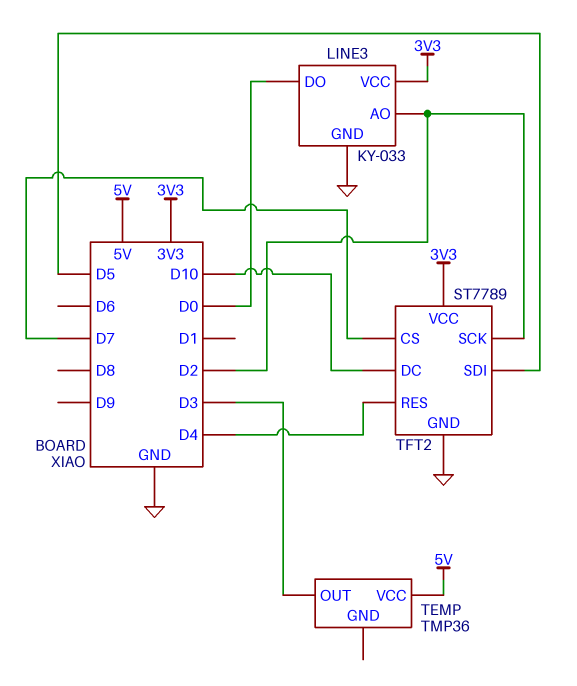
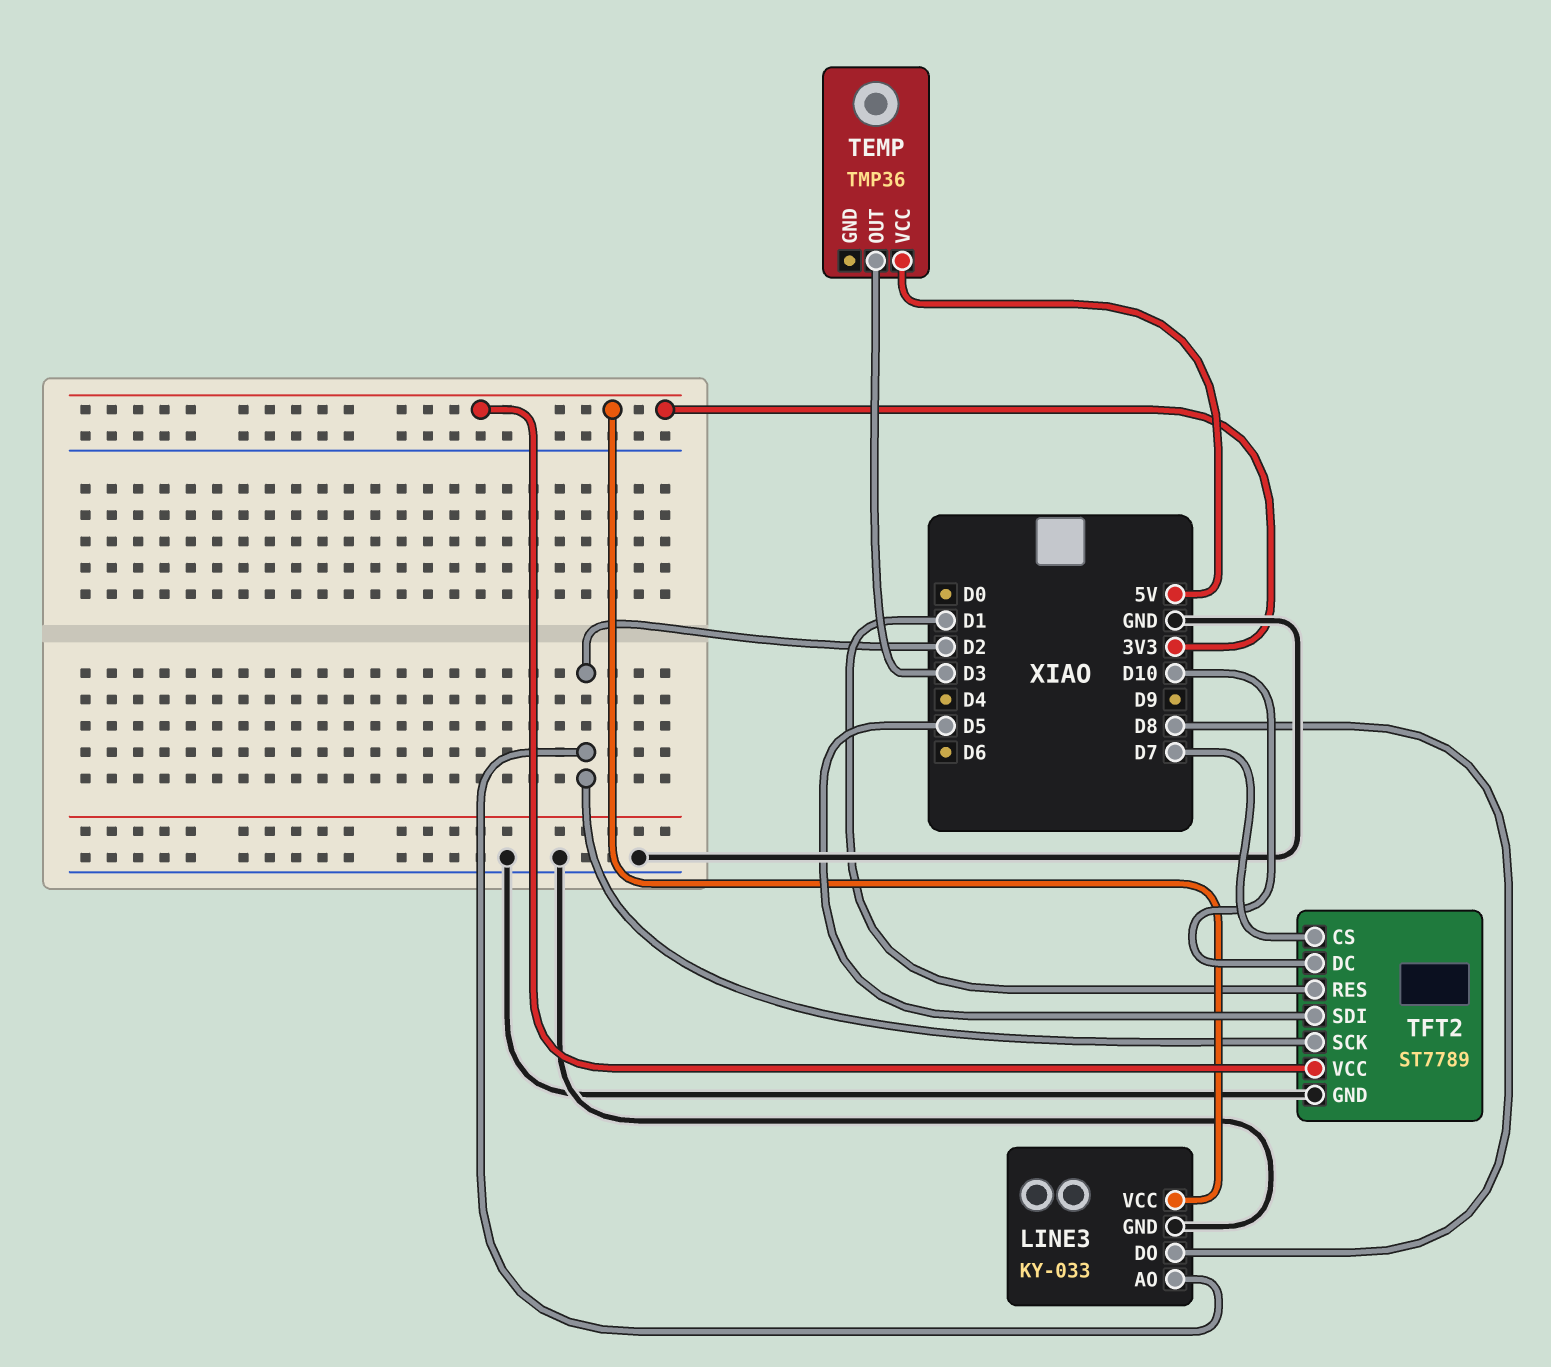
LINE3 pin DO: D0 -> D8
TFT2 pin RES: D4 -> D1

